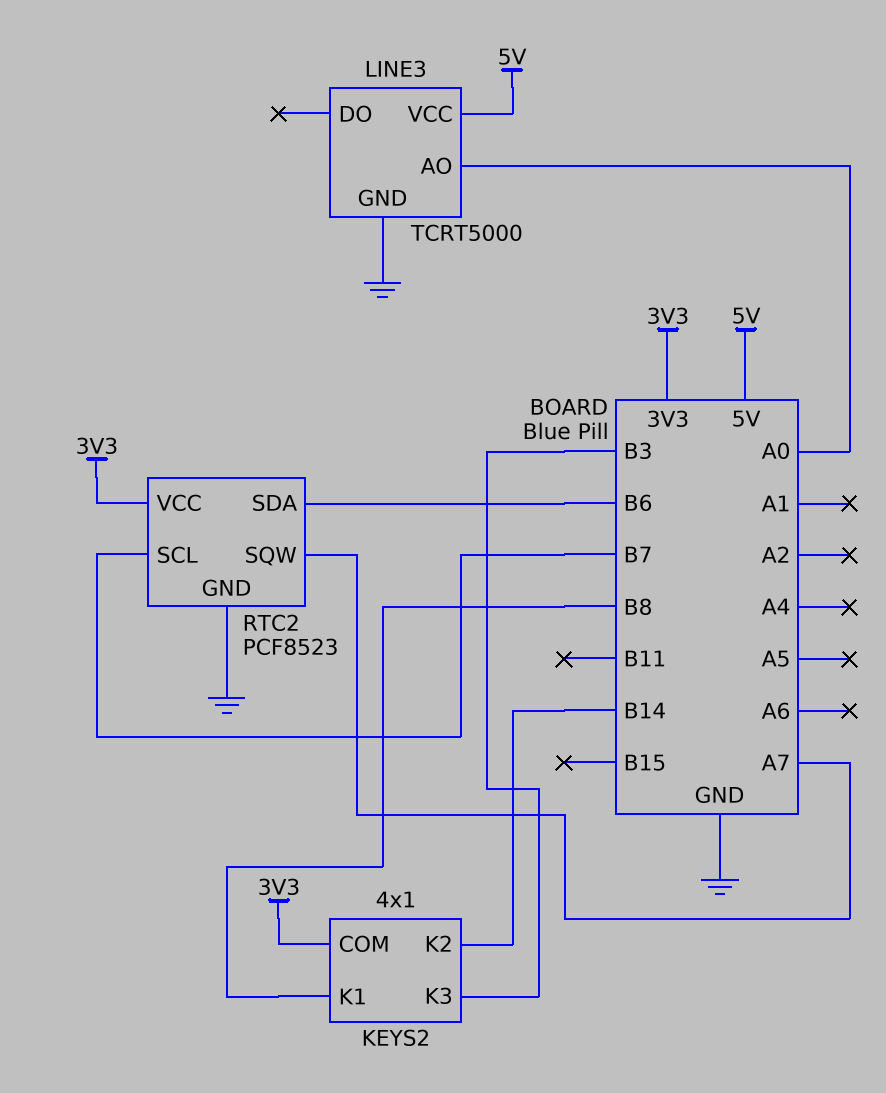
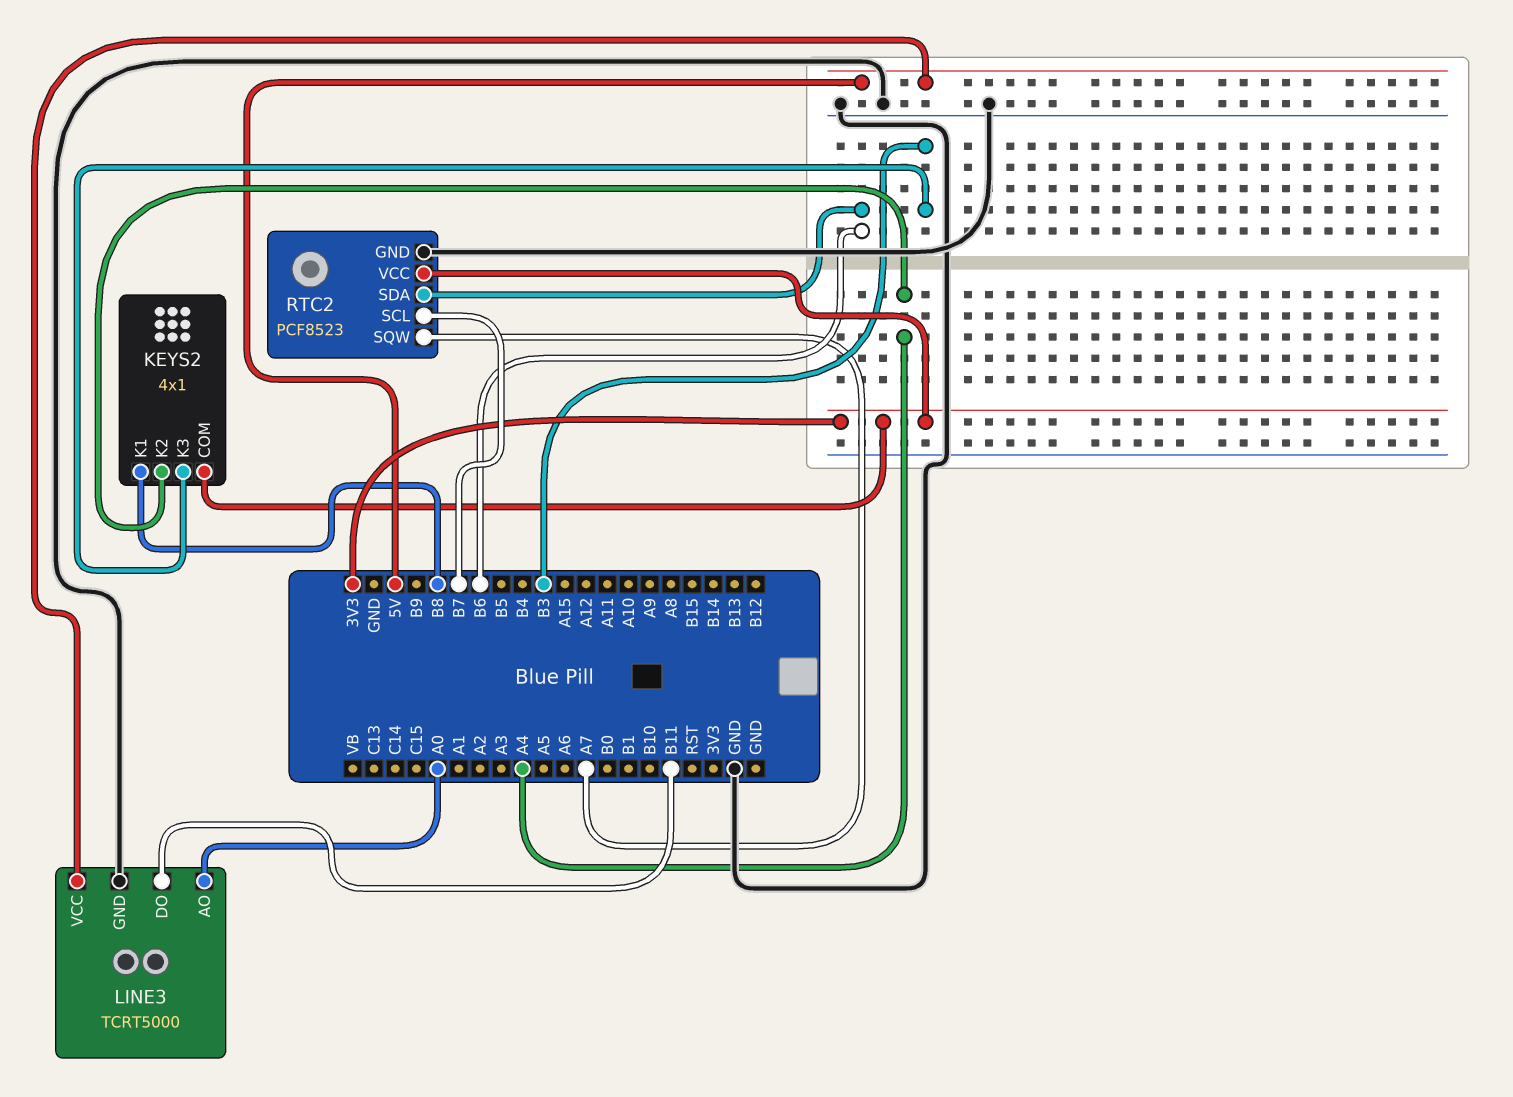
KEYS2 pin K2: B14 -> A4
LINE3 pin DO: none -> B11

